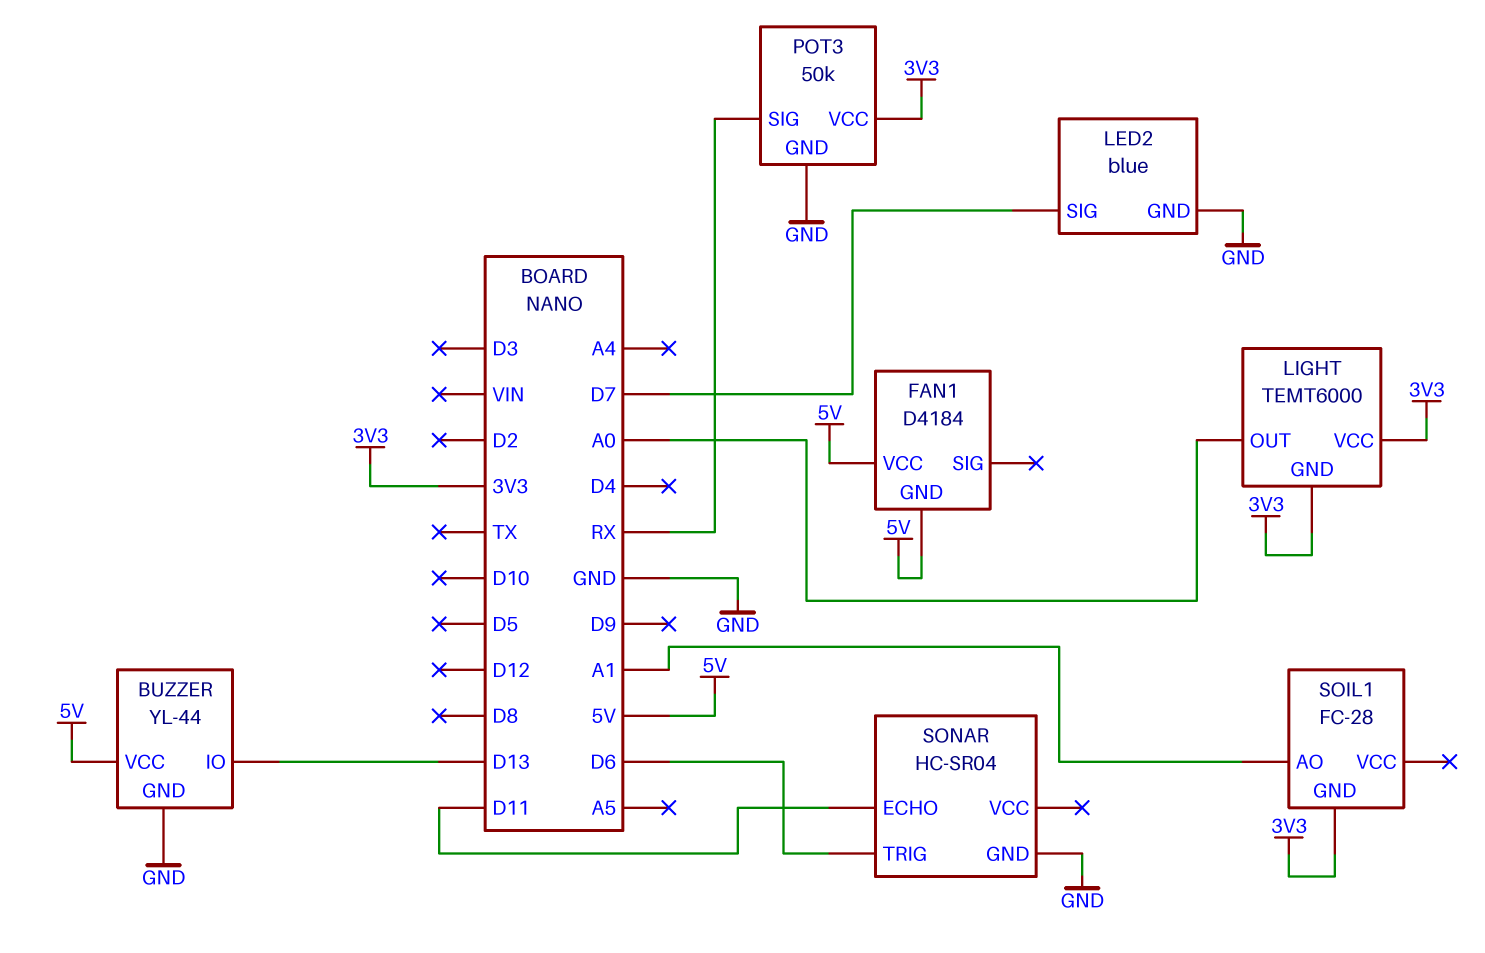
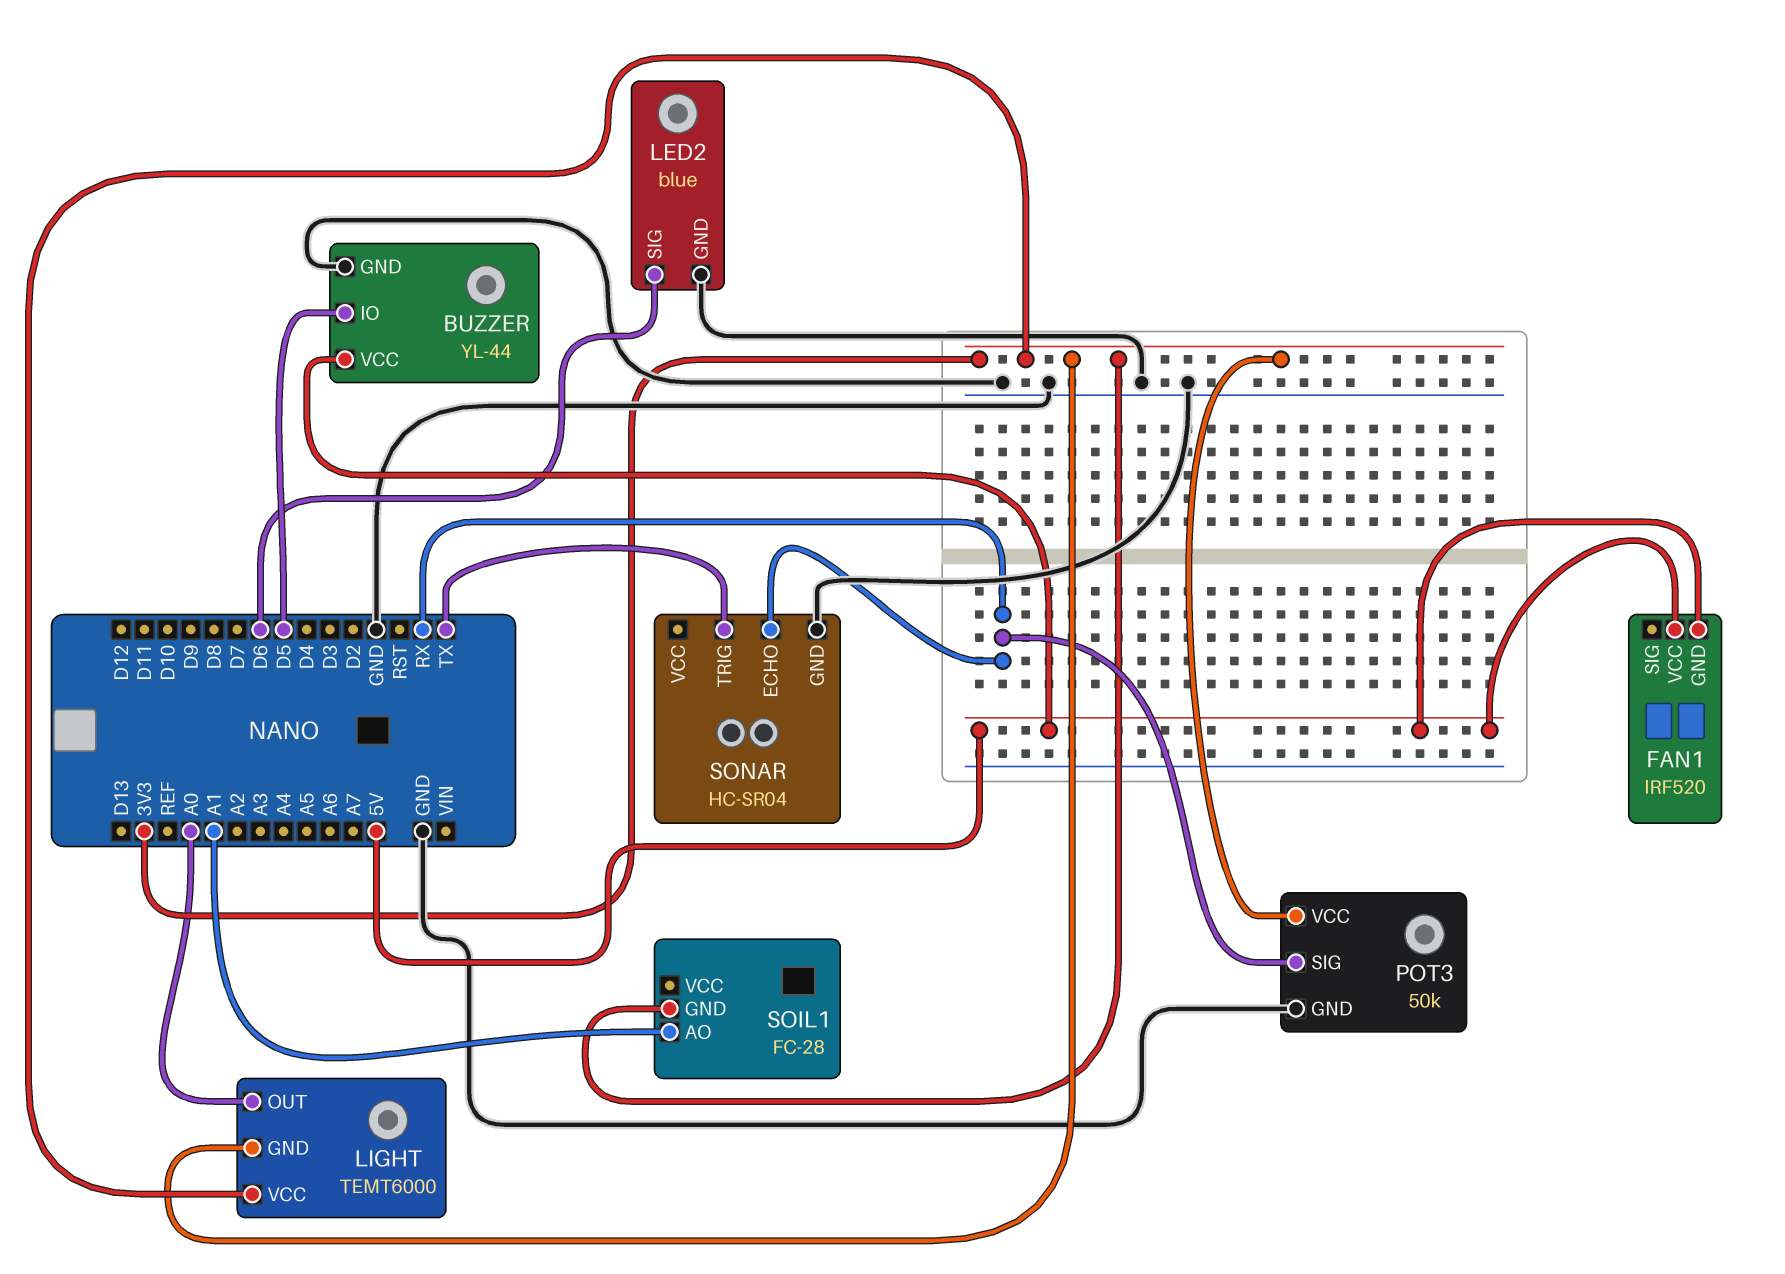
BUZZER pin IO: D13 -> D5
FAN1: D4184 -> IRF520
LED2 pin SIG: D7 -> D6
SONAR pin ECHO: D11 -> RX
SONAR pin TRIG: D6 -> TX

